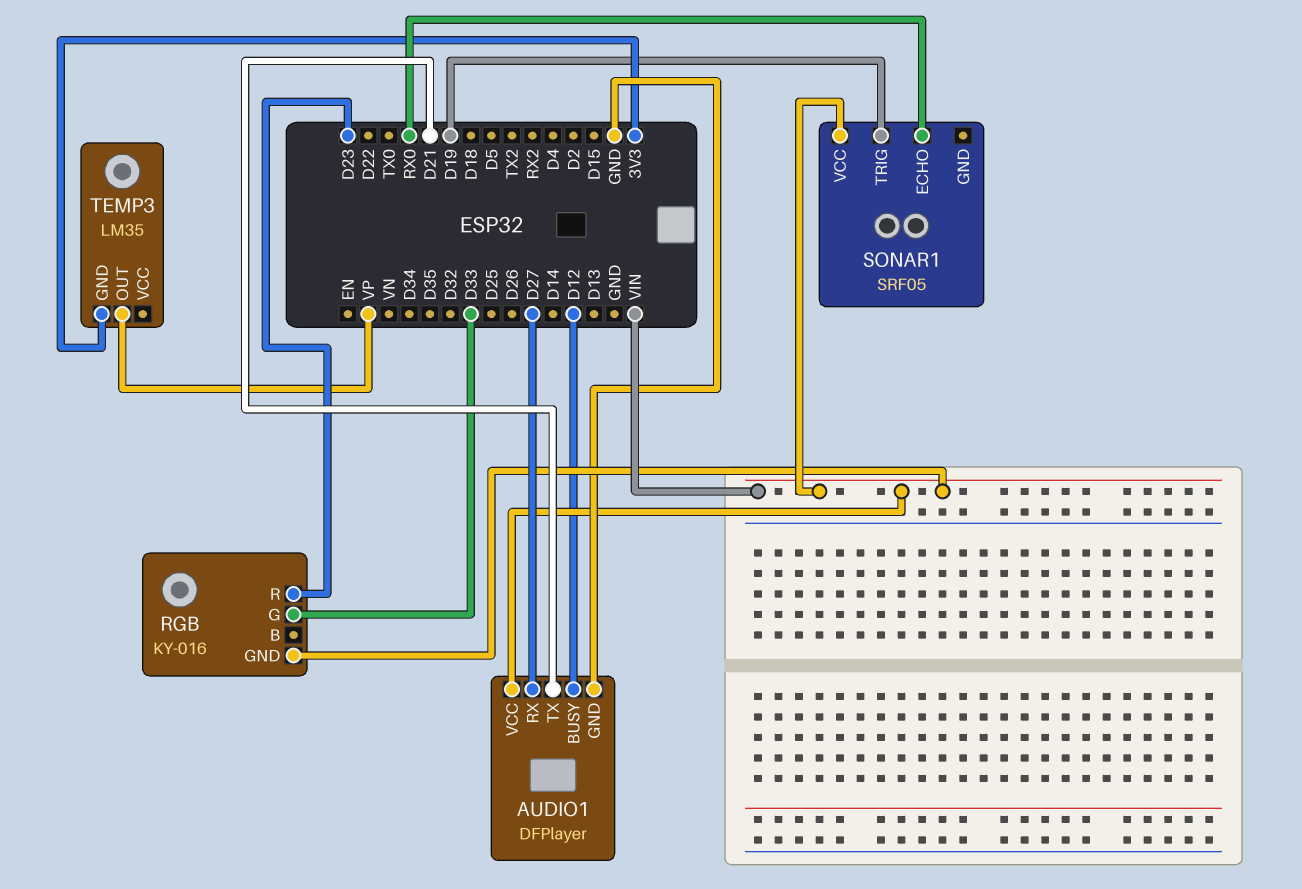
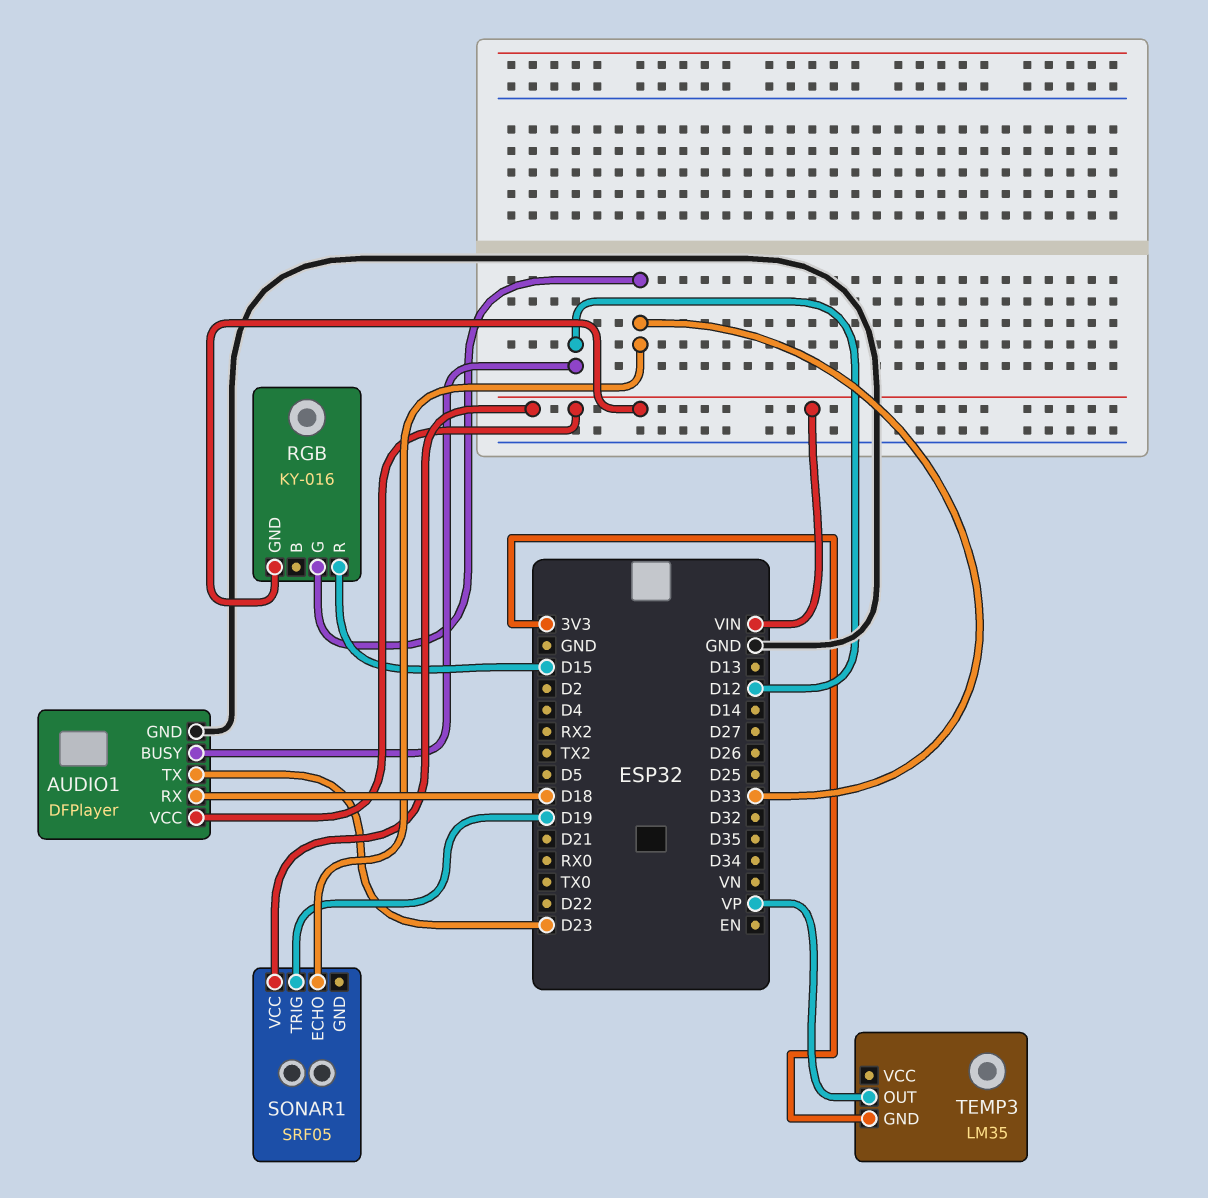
AUDIO1 pin RX: D27 -> D18
AUDIO1 pin TX: D21 -> D23
RGB pin R: D23 -> D15
SONAR1 pin ECHO: RX0 -> D33

